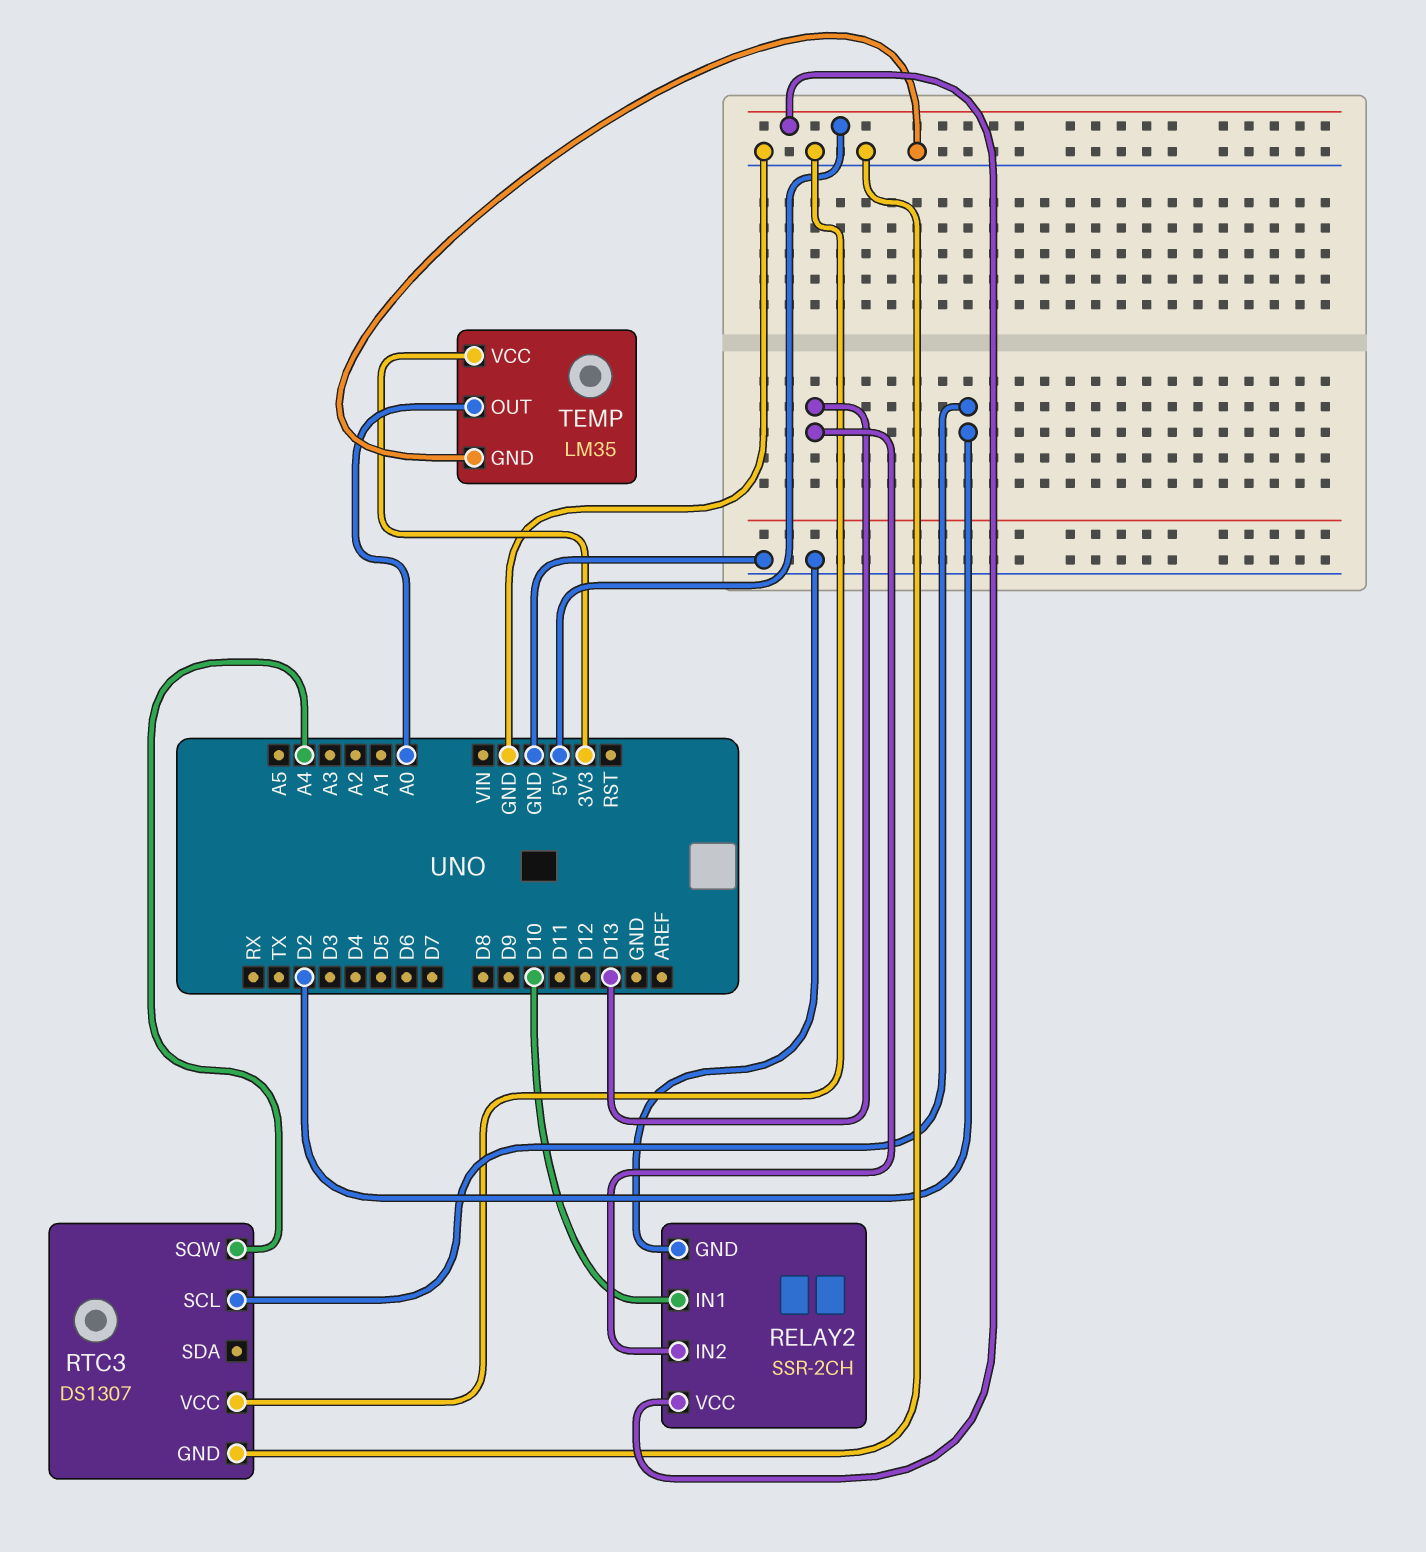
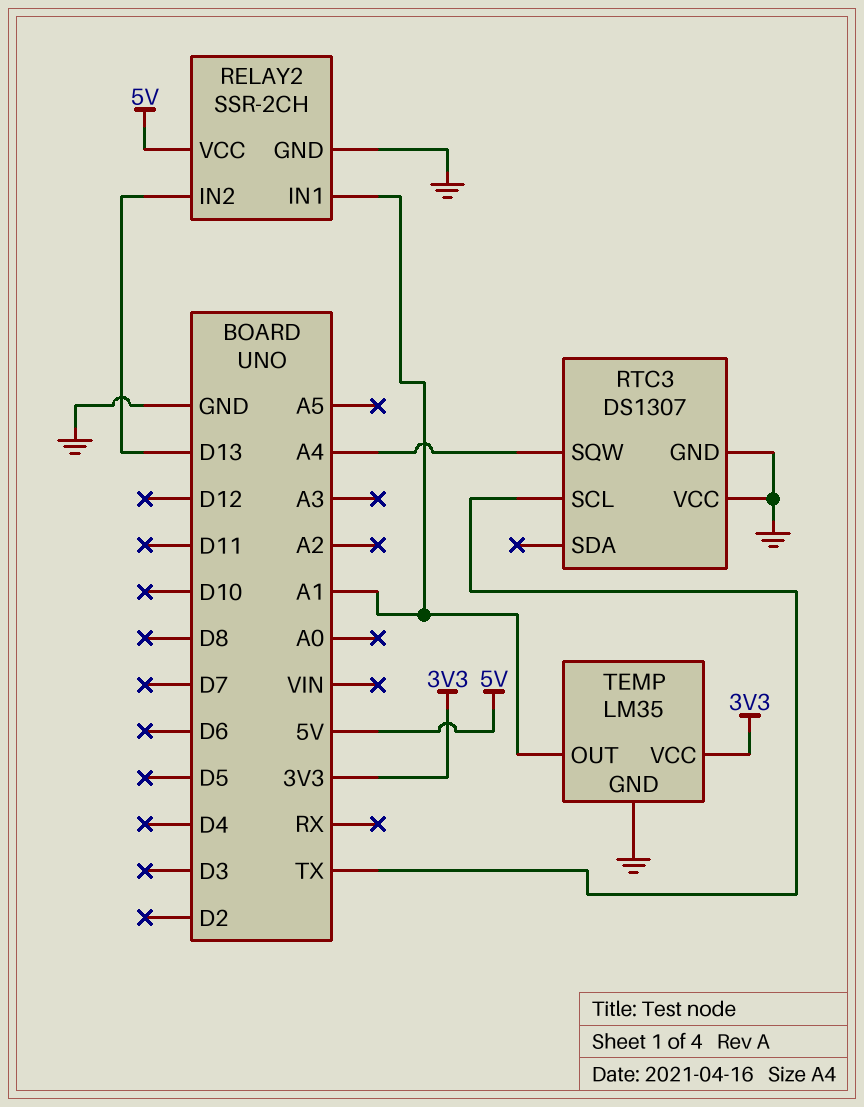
RELAY2 pin IN1: D10 -> A1
RTC3 pin SCL: D2 -> TX
TEMP pin OUT: A0 -> A1

